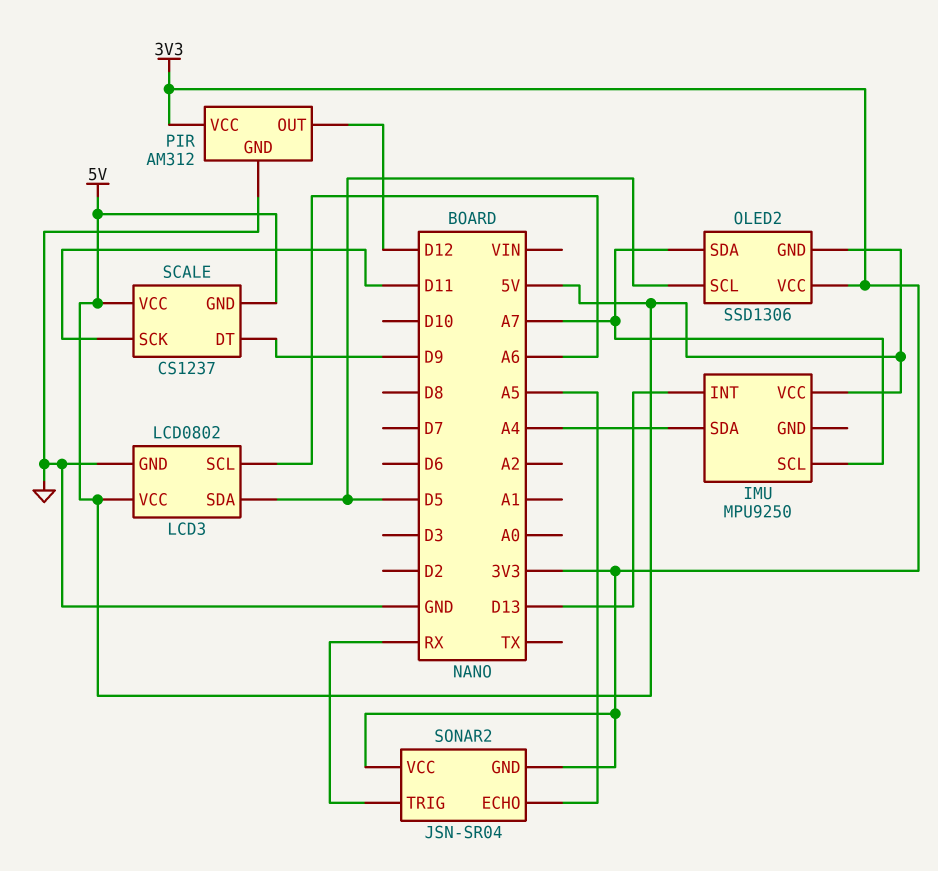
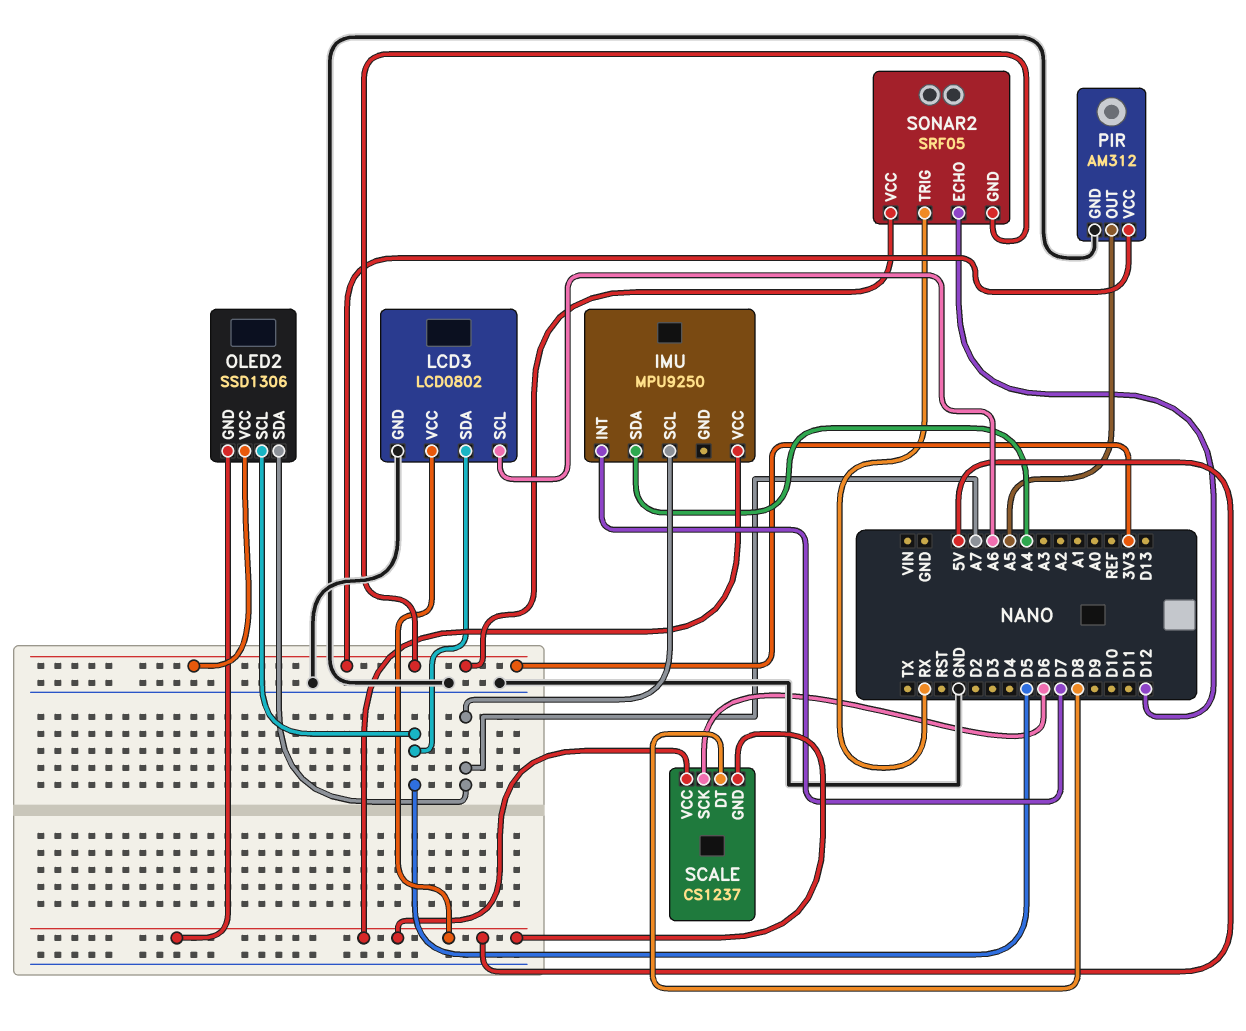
IMU pin INT: D13 -> D7
PIR pin OUT: D12 -> A5
SCALE pin DT: D9 -> D8
SCALE pin SCK: D11 -> D6
SONAR2: JSN-SR04 -> SRF05
SONAR2 pin ECHO: A5 -> D12

